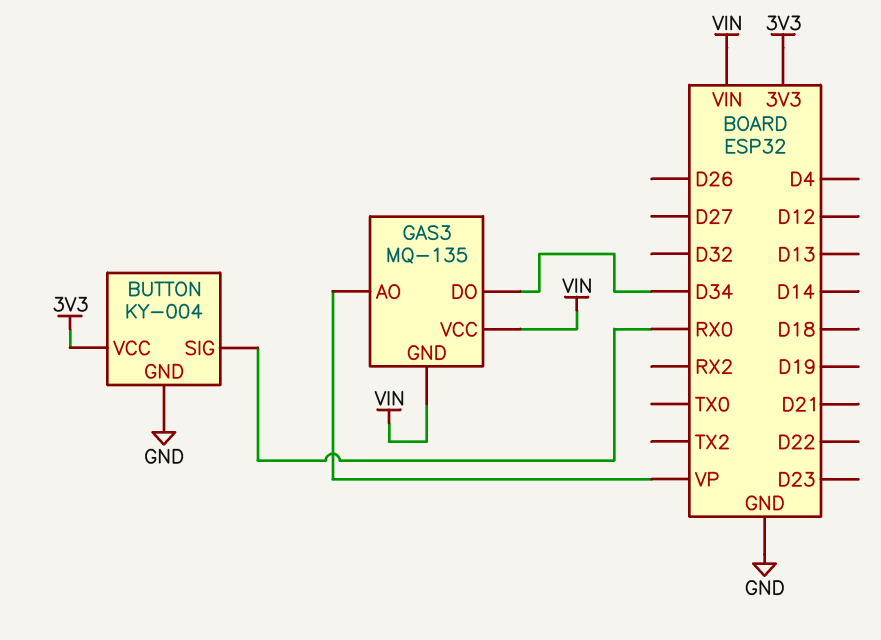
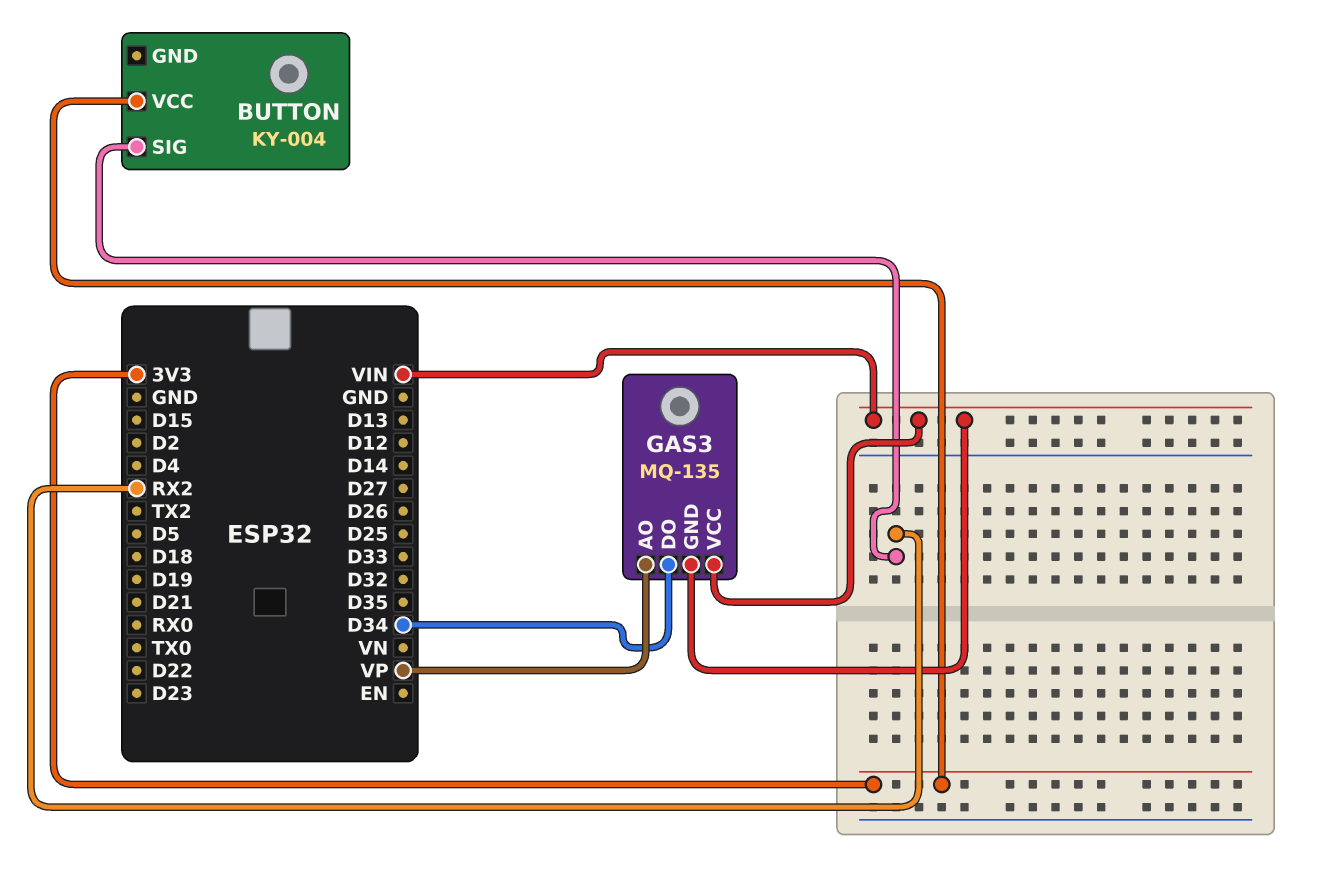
BUTTON pin GND: GND -> none
BUTTON pin SIG: RX0 -> RX2

